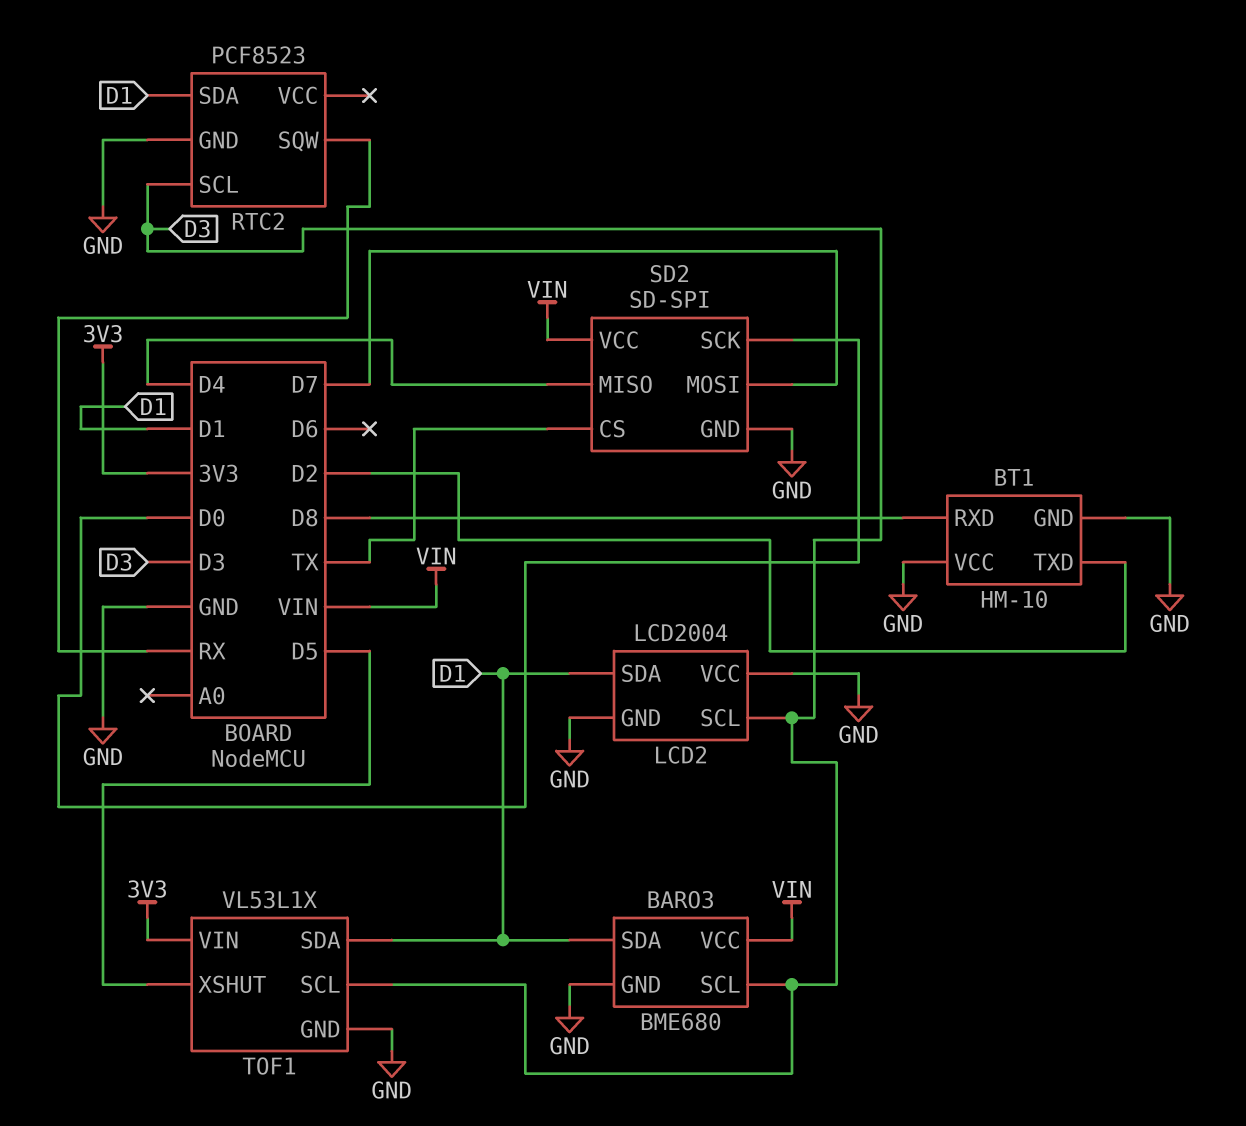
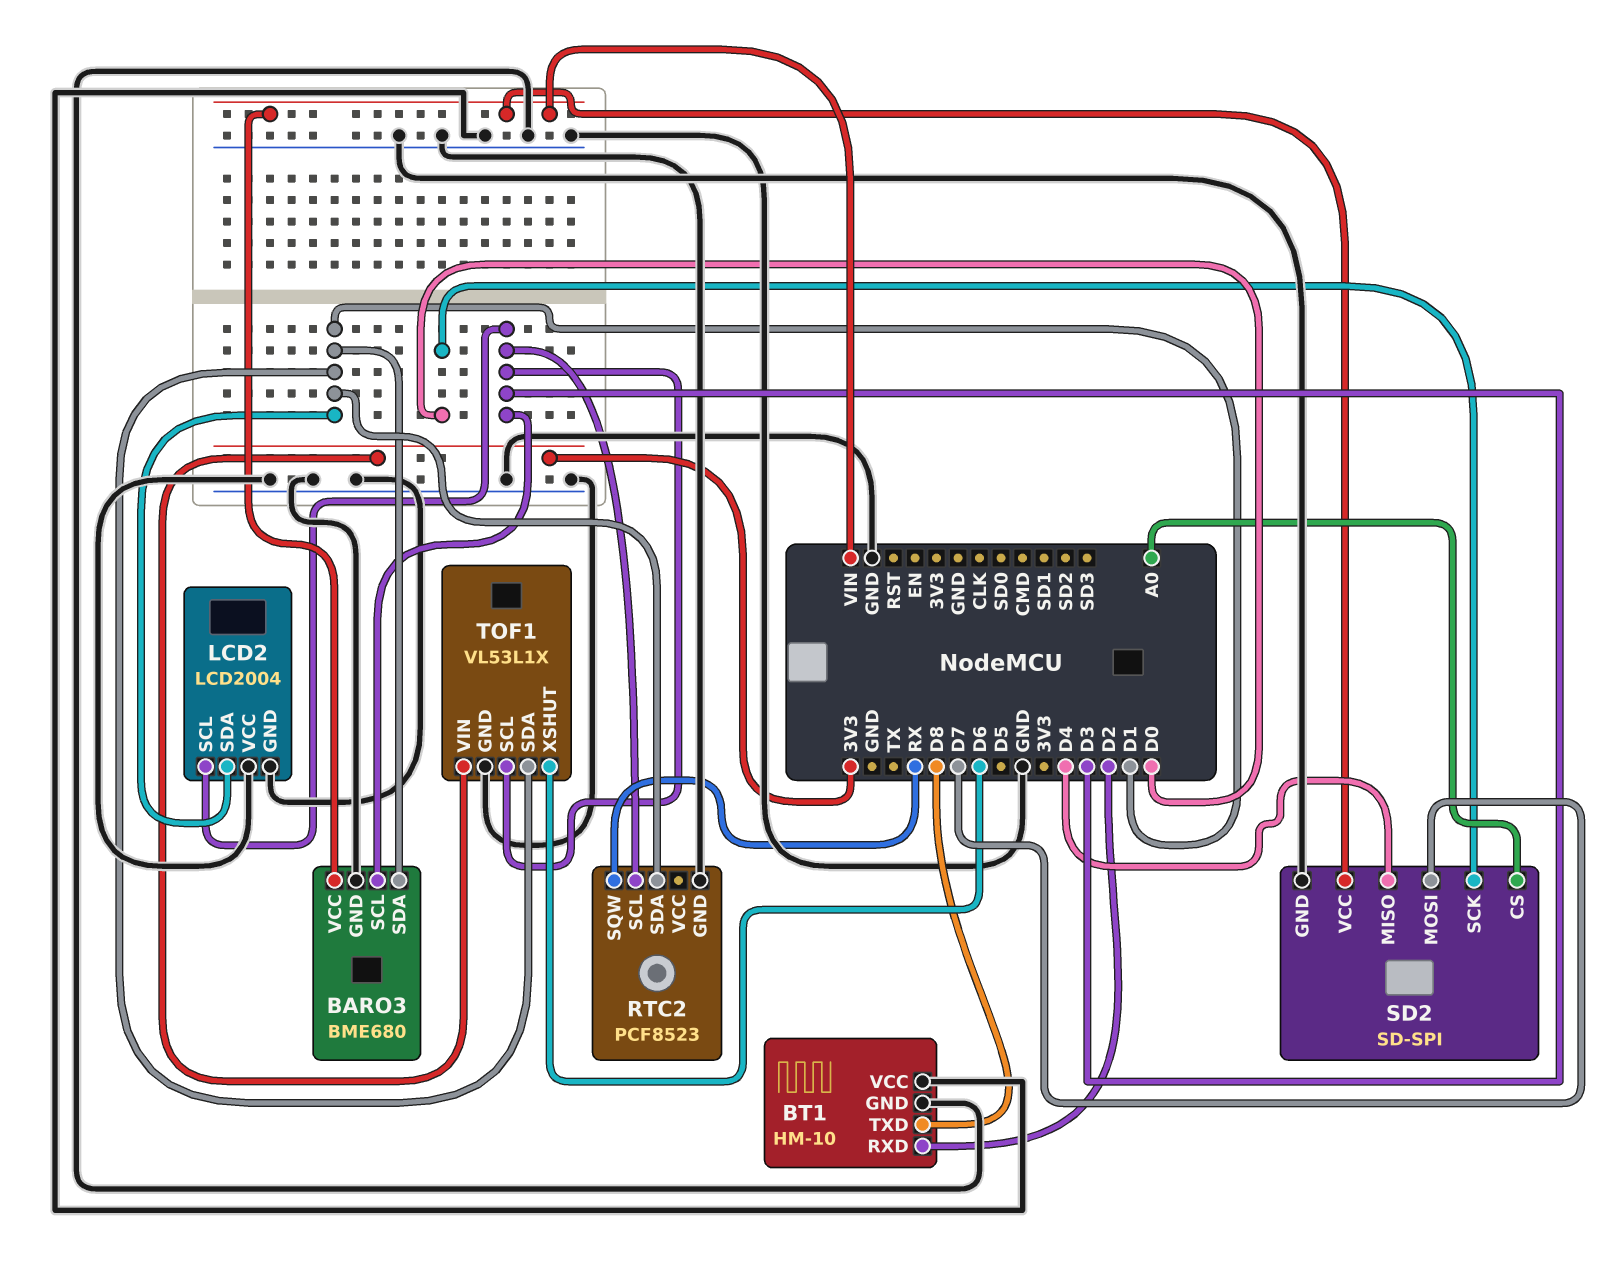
BT1 pin RXD: D8 -> D2
BT1 pin TXD: D2 -> D8
SD2 pin CS: TX -> A0
TOF1 pin XSHUT: D5 -> D6

